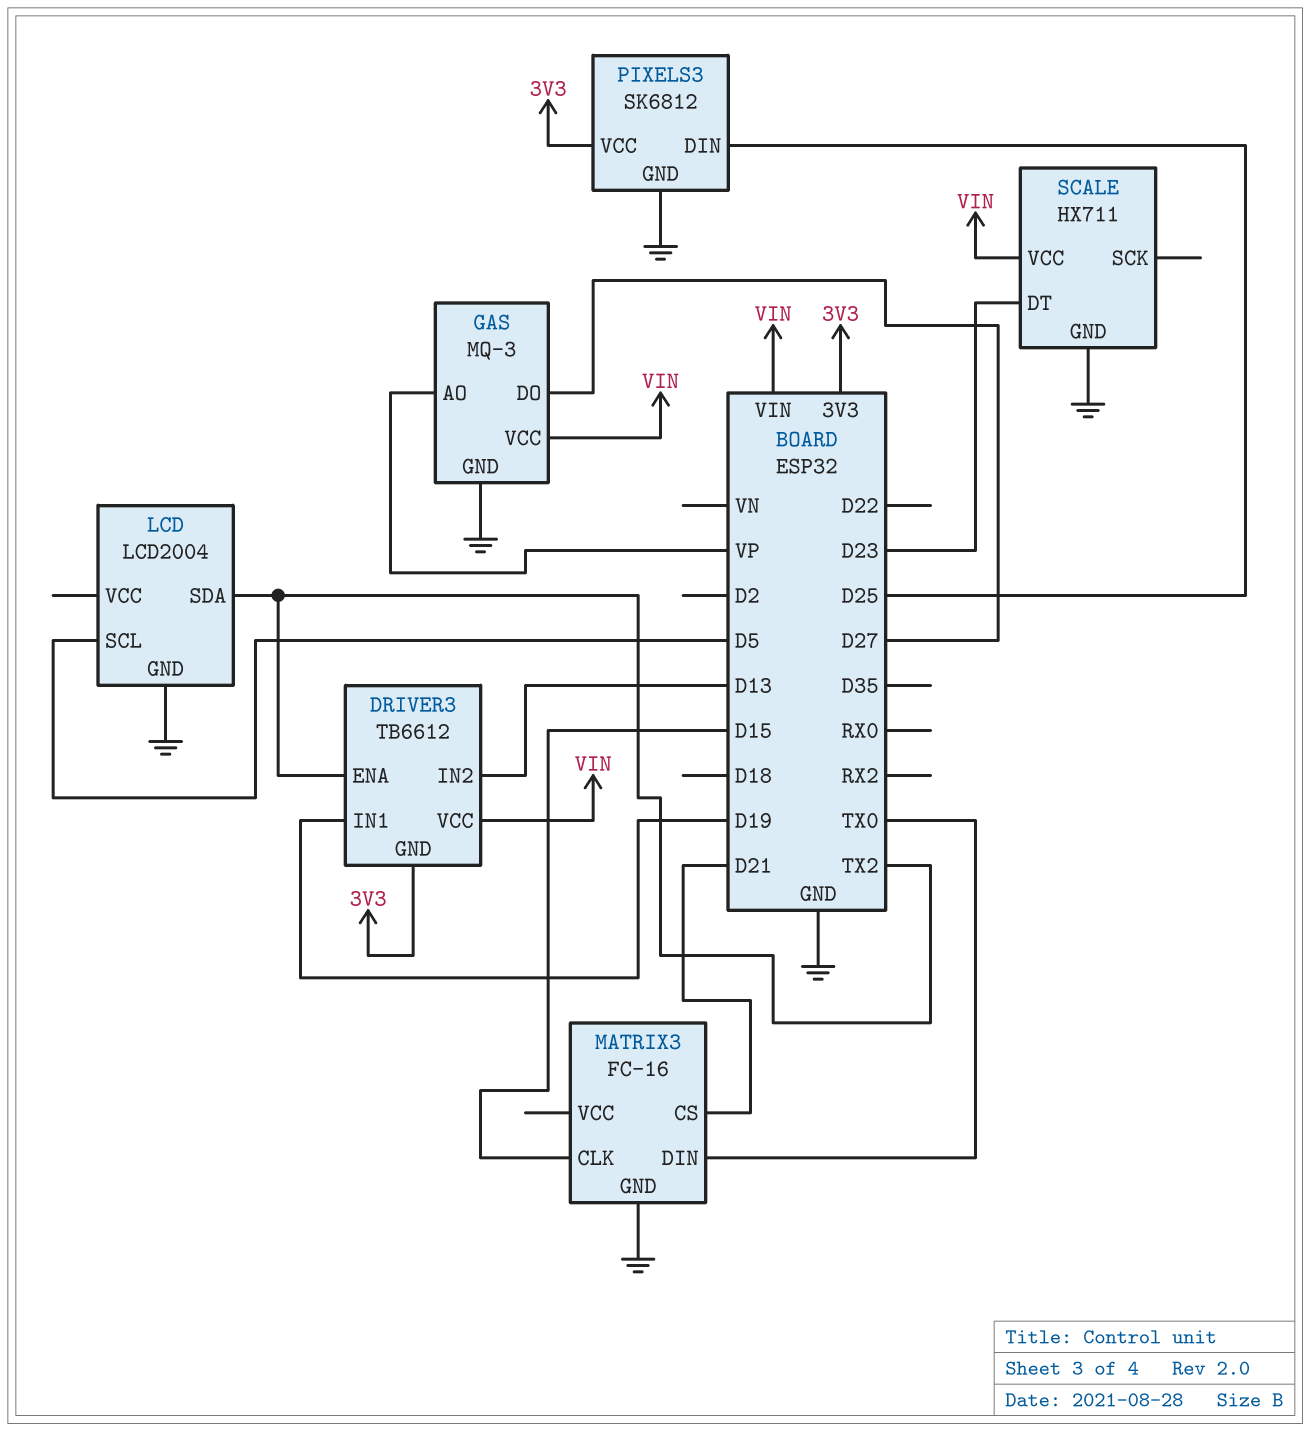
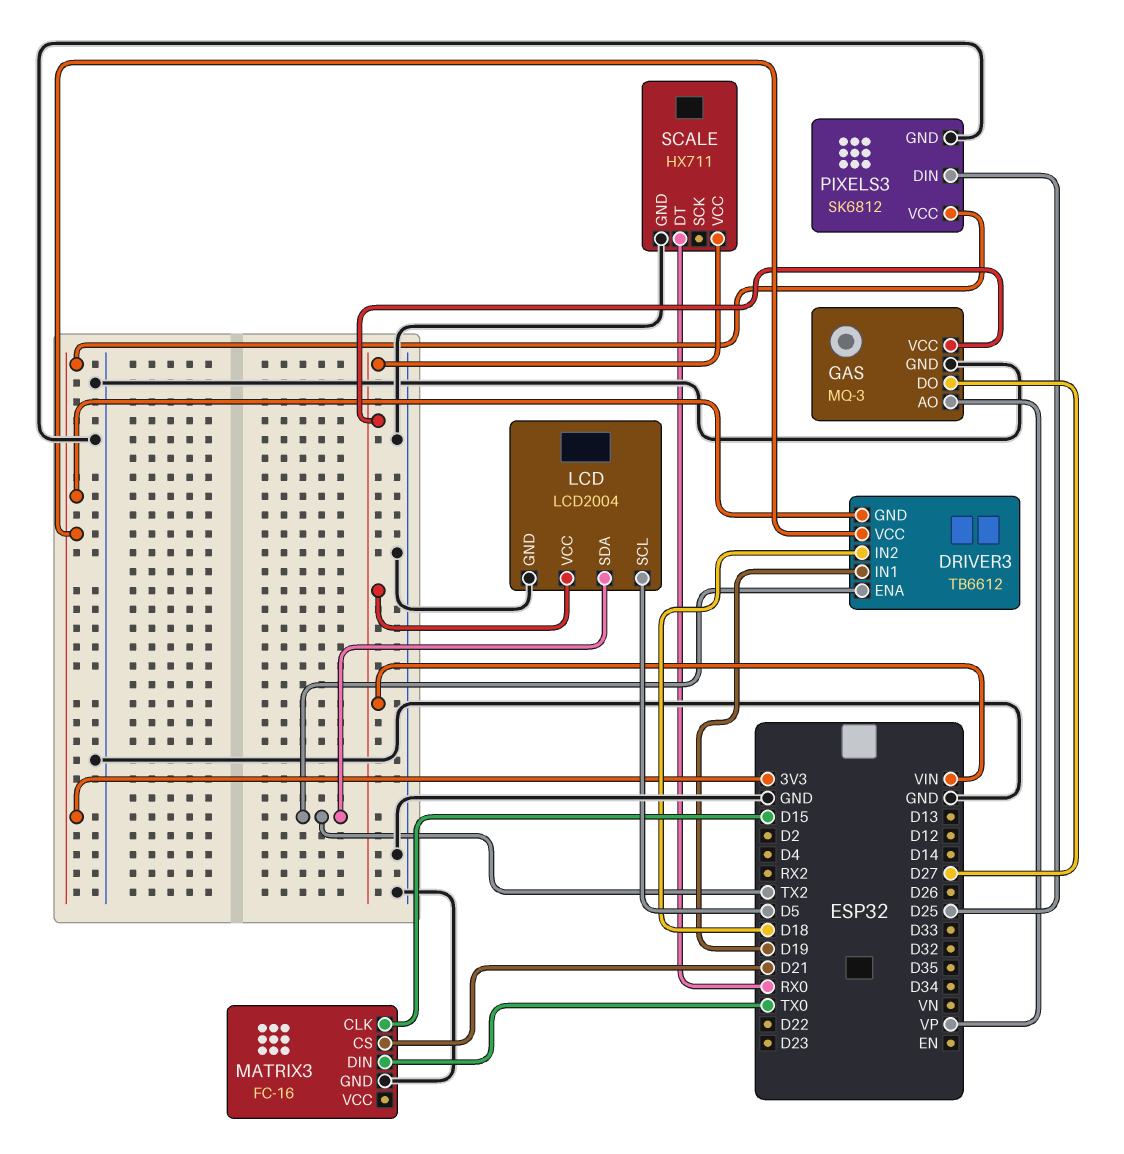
DRIVER3 pin IN2: D13 -> D18
DRIVER3 pin VCC: VIN -> 3V3
LCD pin VCC: none -> VIN
SCALE pin DT: D23 -> RX0

